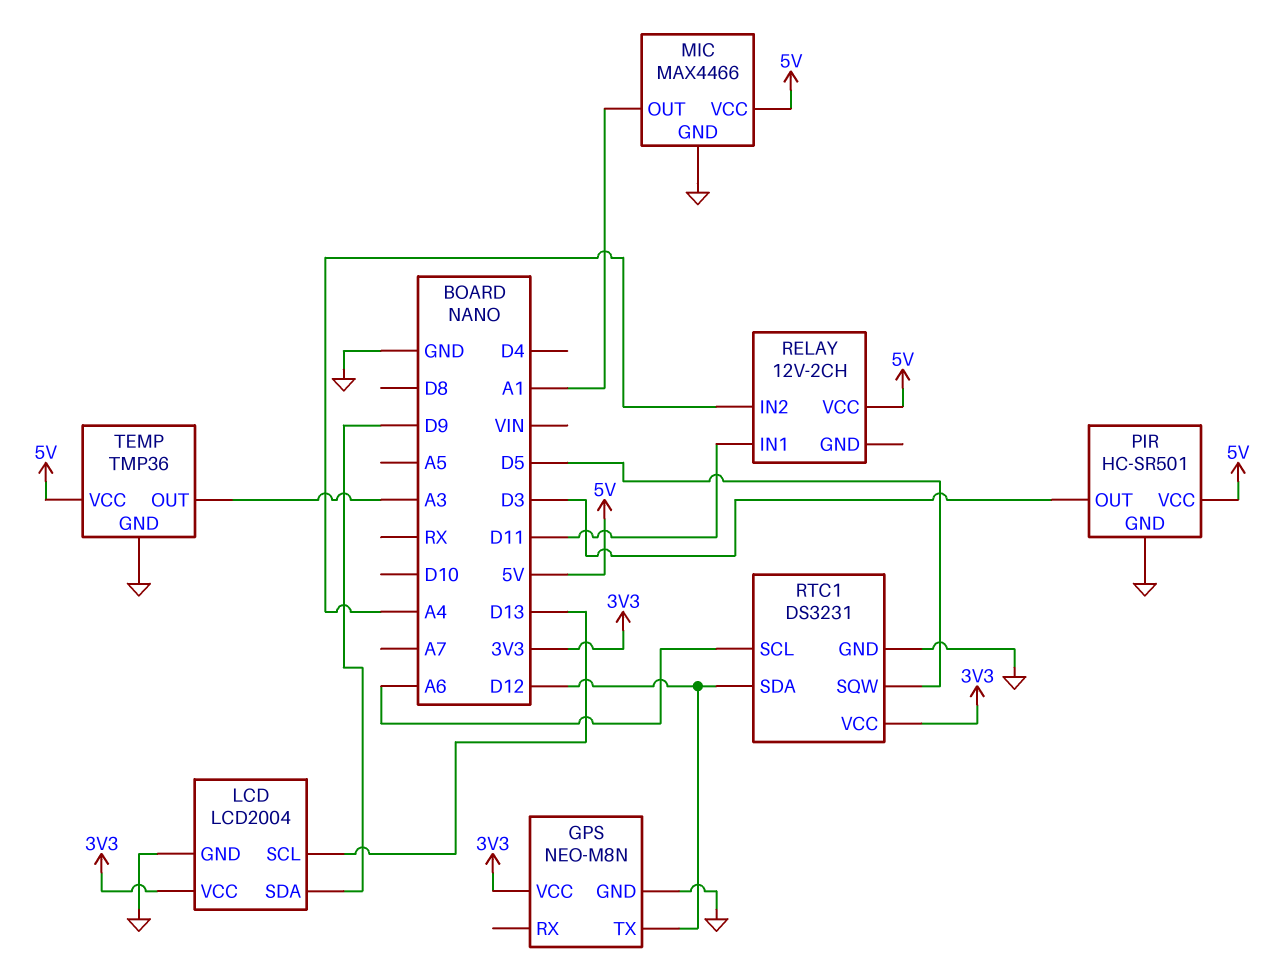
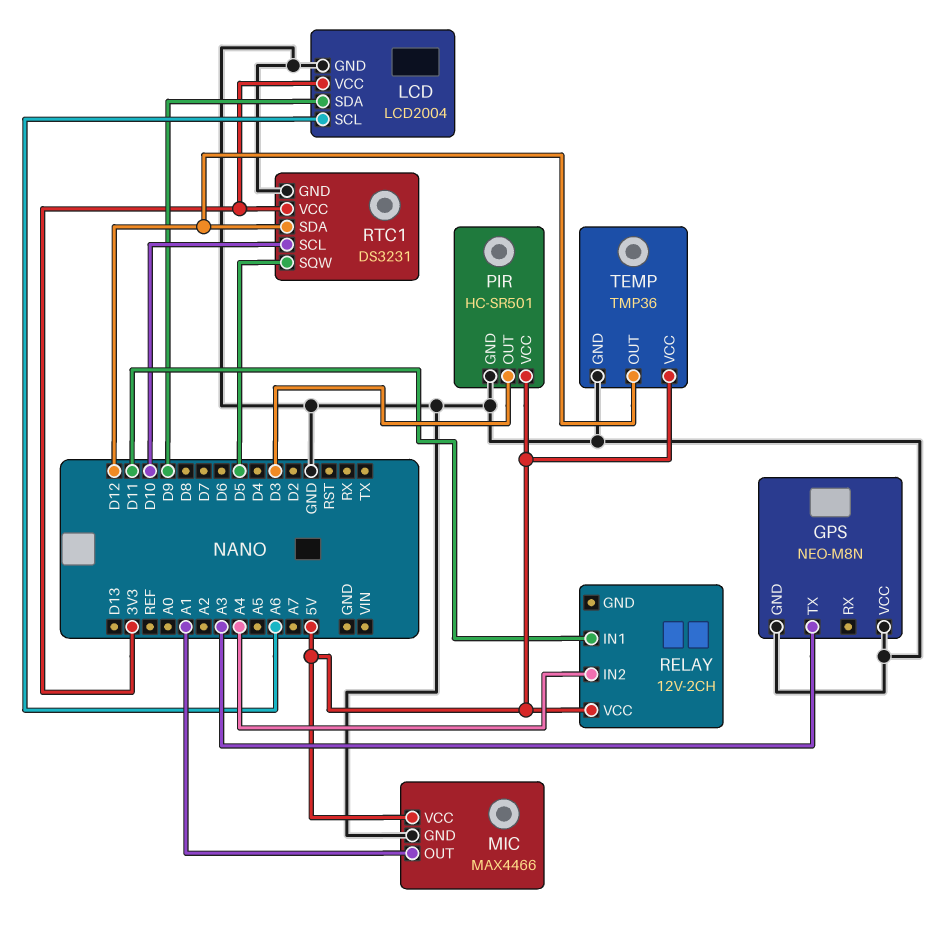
GPS pin TX: D12 -> A3
GPS pin VCC: 3V3 -> GND
LCD pin SCL: D13 -> A6
RTC1 pin SCL: A6 -> D10
TEMP pin OUT: A3 -> D12

